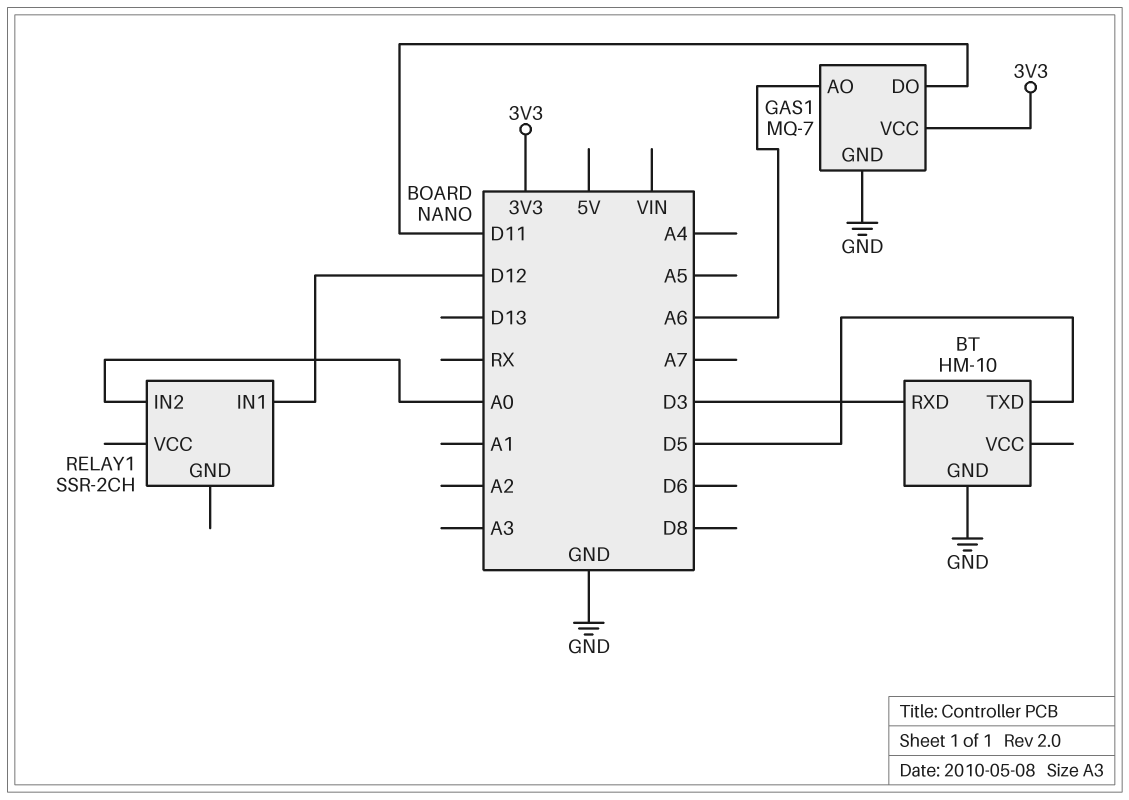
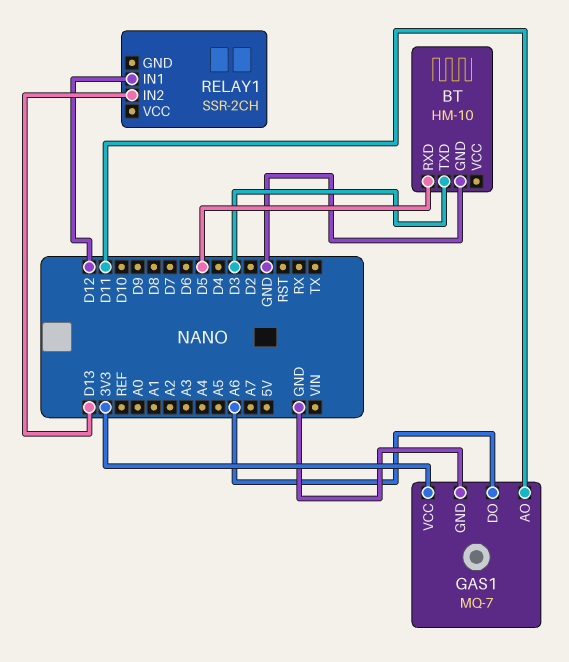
BT pin RXD: D3 -> D5
BT pin TXD: D5 -> D3
GAS1 pin AO: A6 -> D11
GAS1 pin DO: D11 -> A6
RELAY1 pin IN2: A0 -> D13

